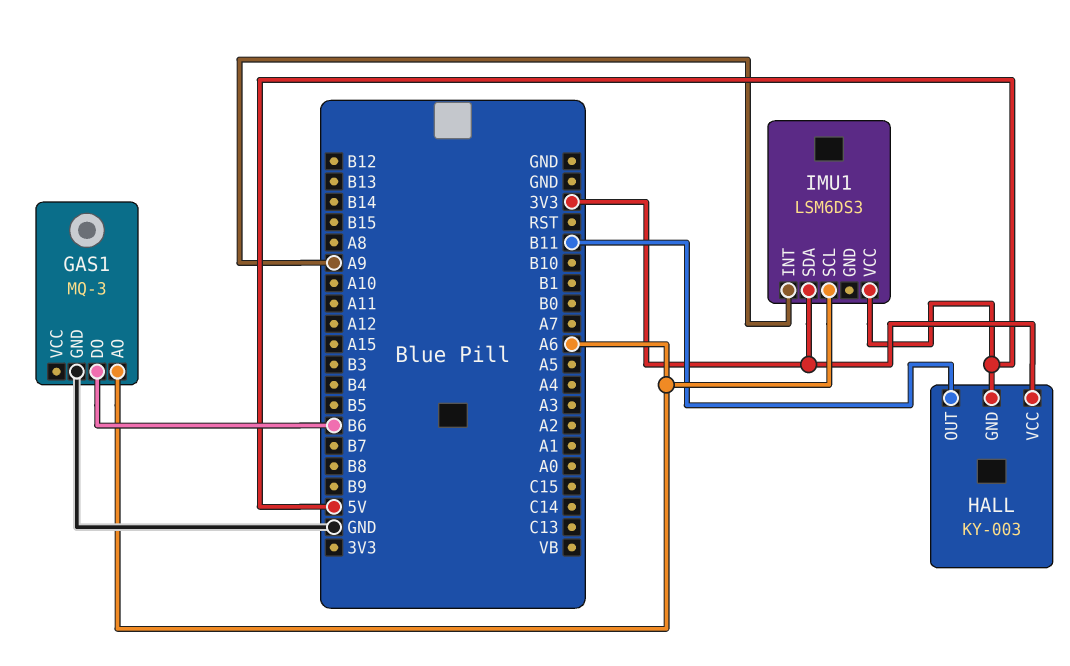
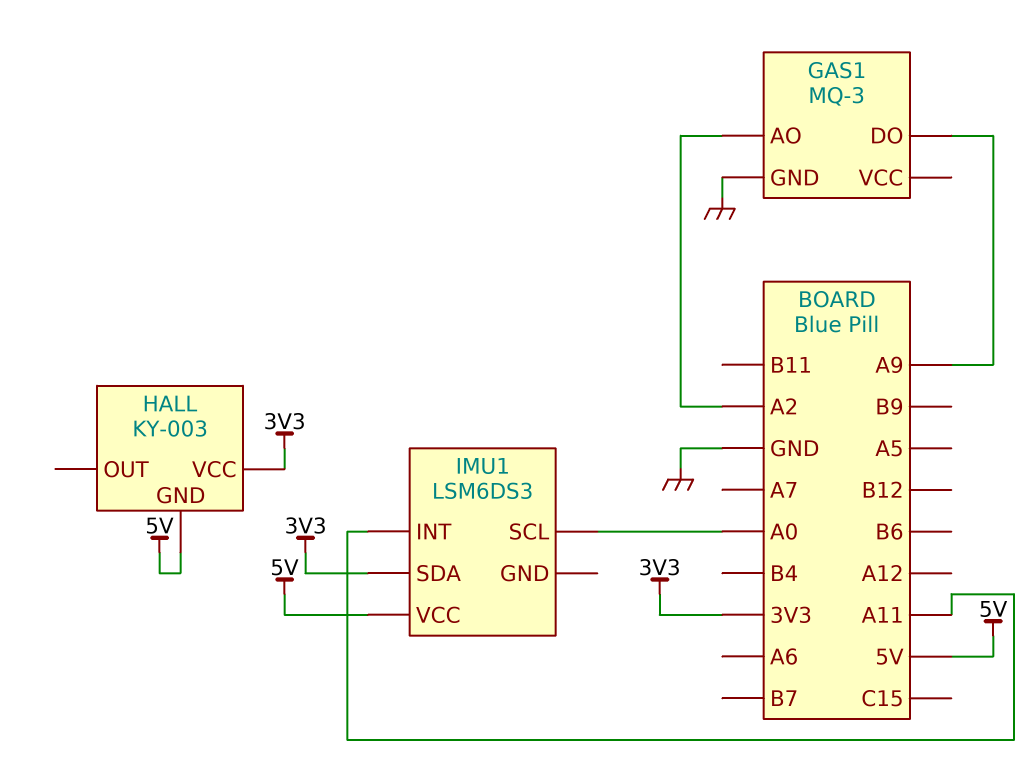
GAS1 pin AO: A6 -> A2
GAS1 pin DO: B6 -> A9
HALL pin OUT: B11 -> none
IMU1 pin INT: A9 -> A11
IMU1 pin SCL: A6 -> A0

